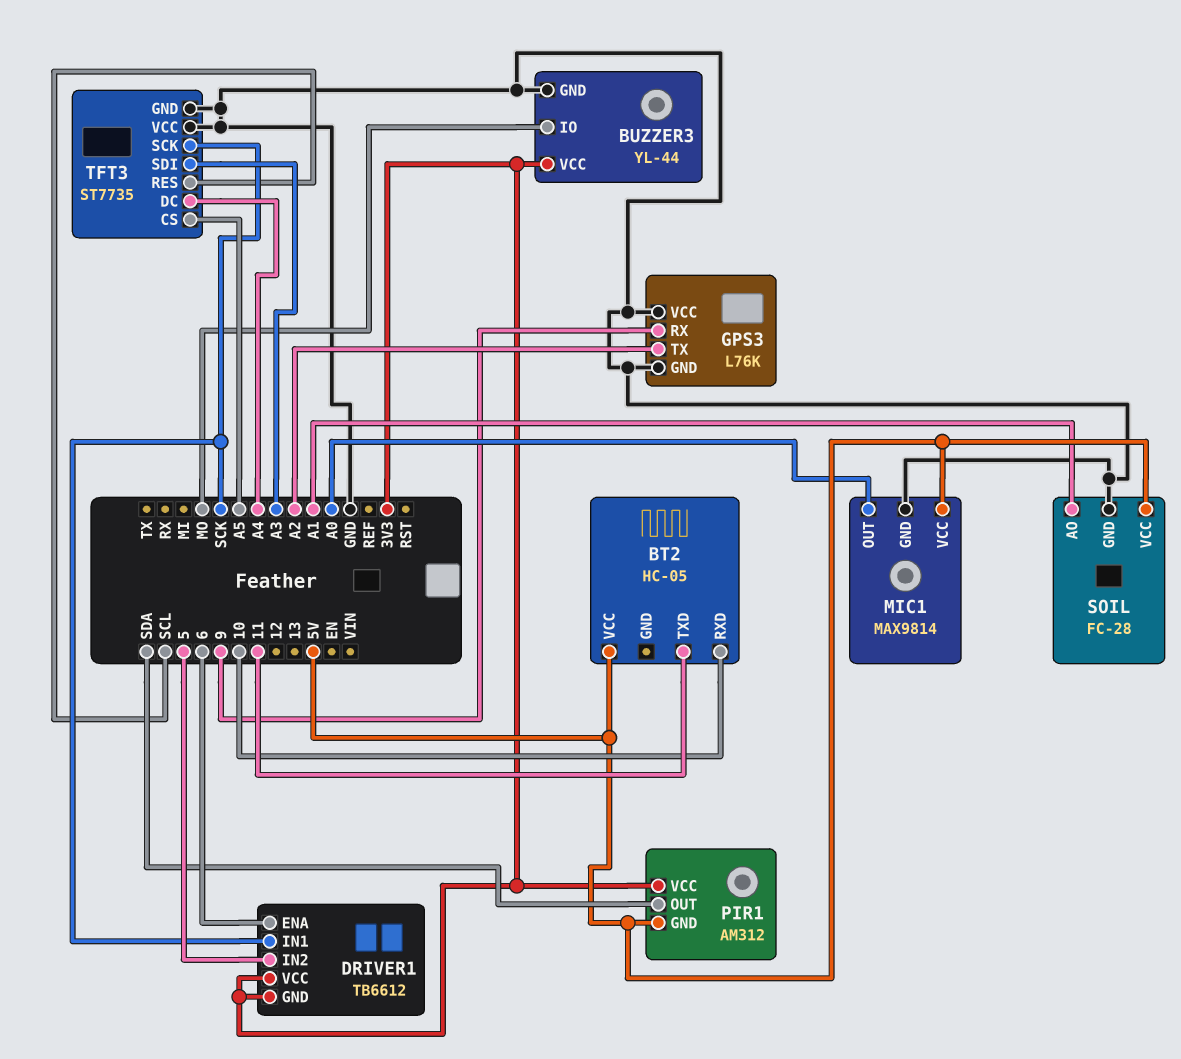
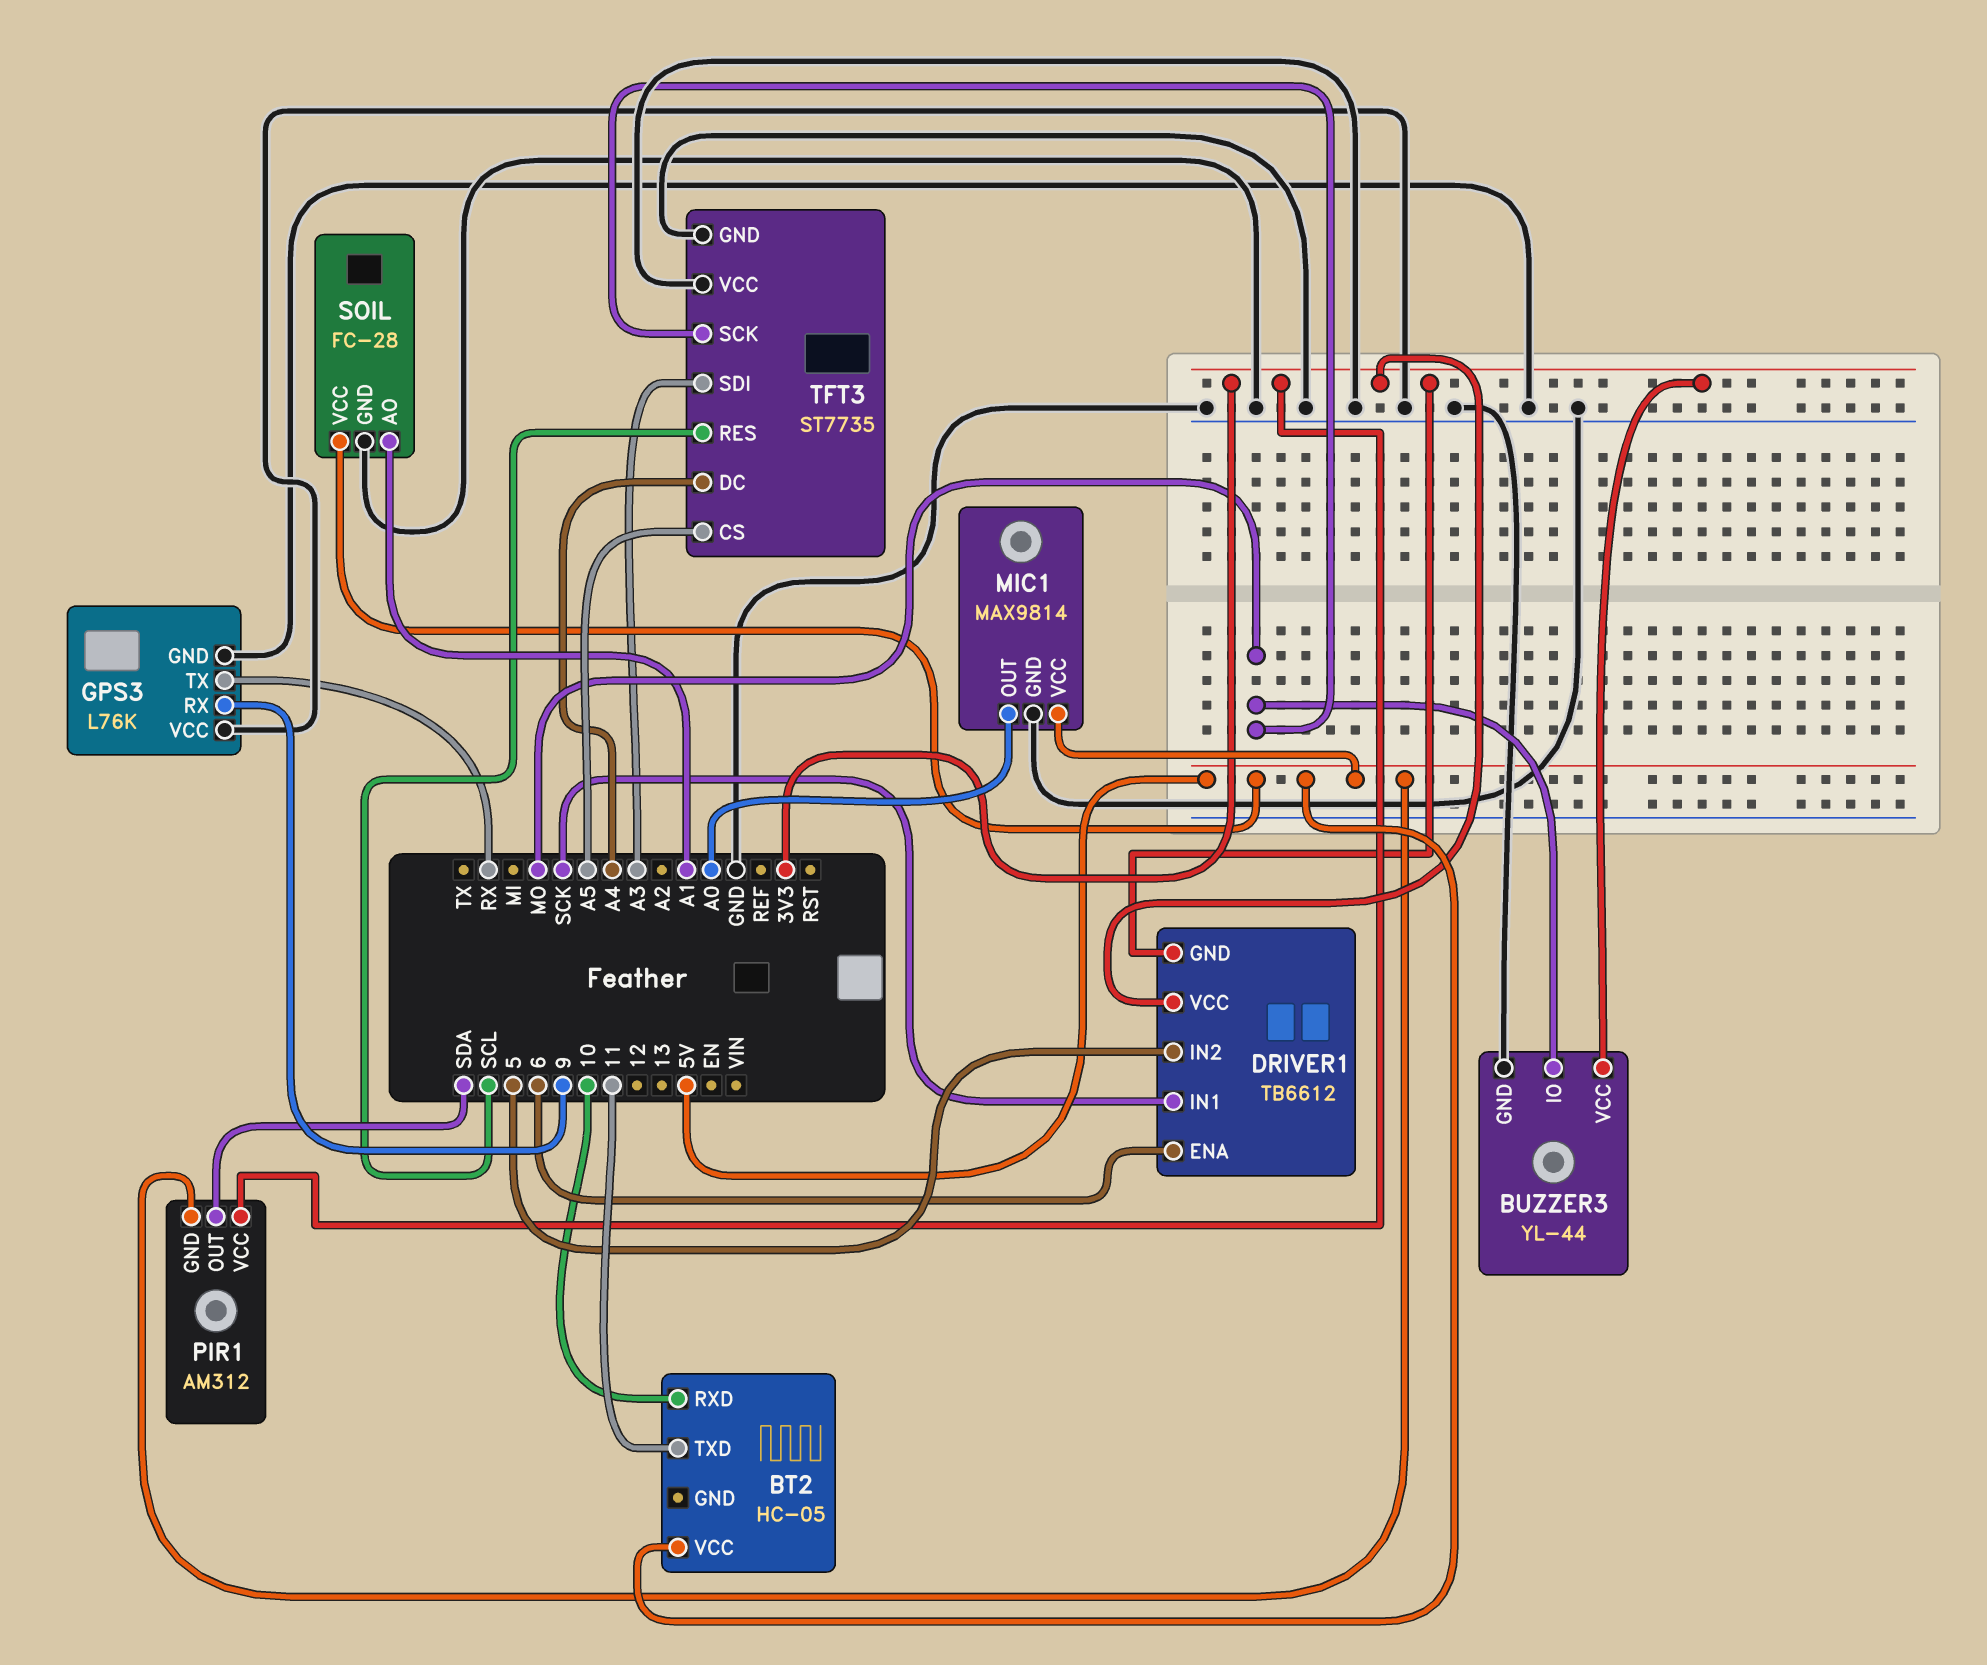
GPS3 pin TX: A2 -> RX
TFT3 pin SCK: SCK -> MO

